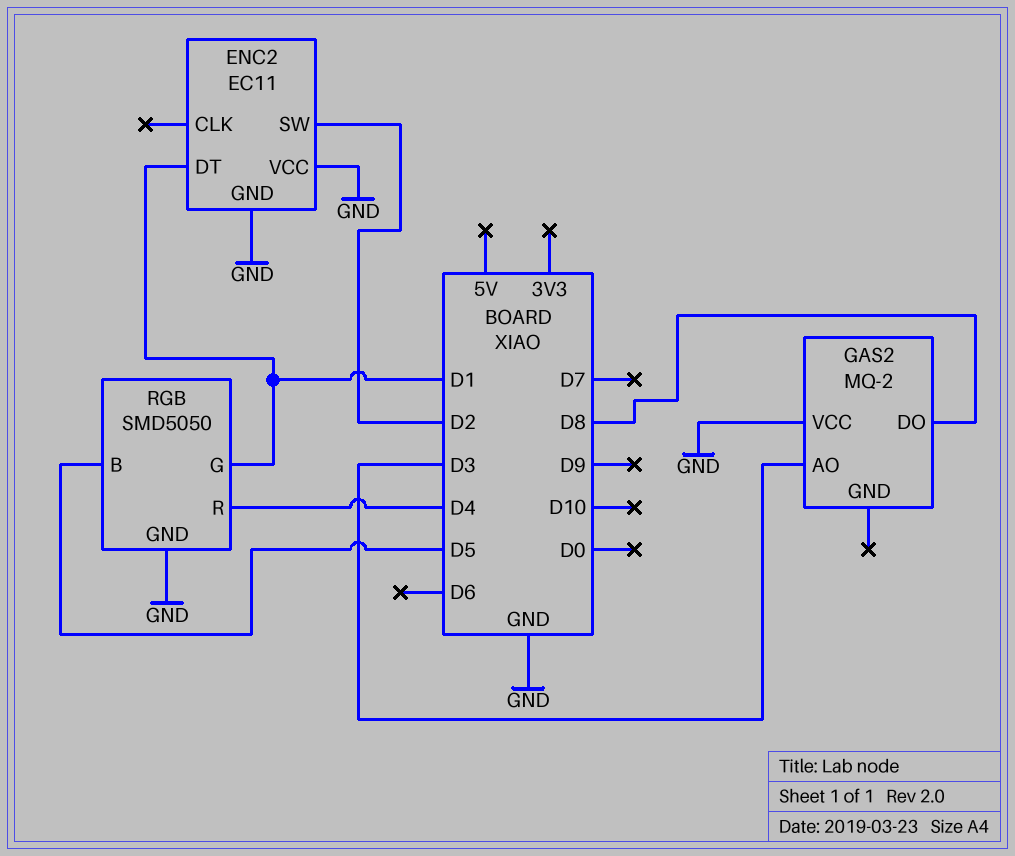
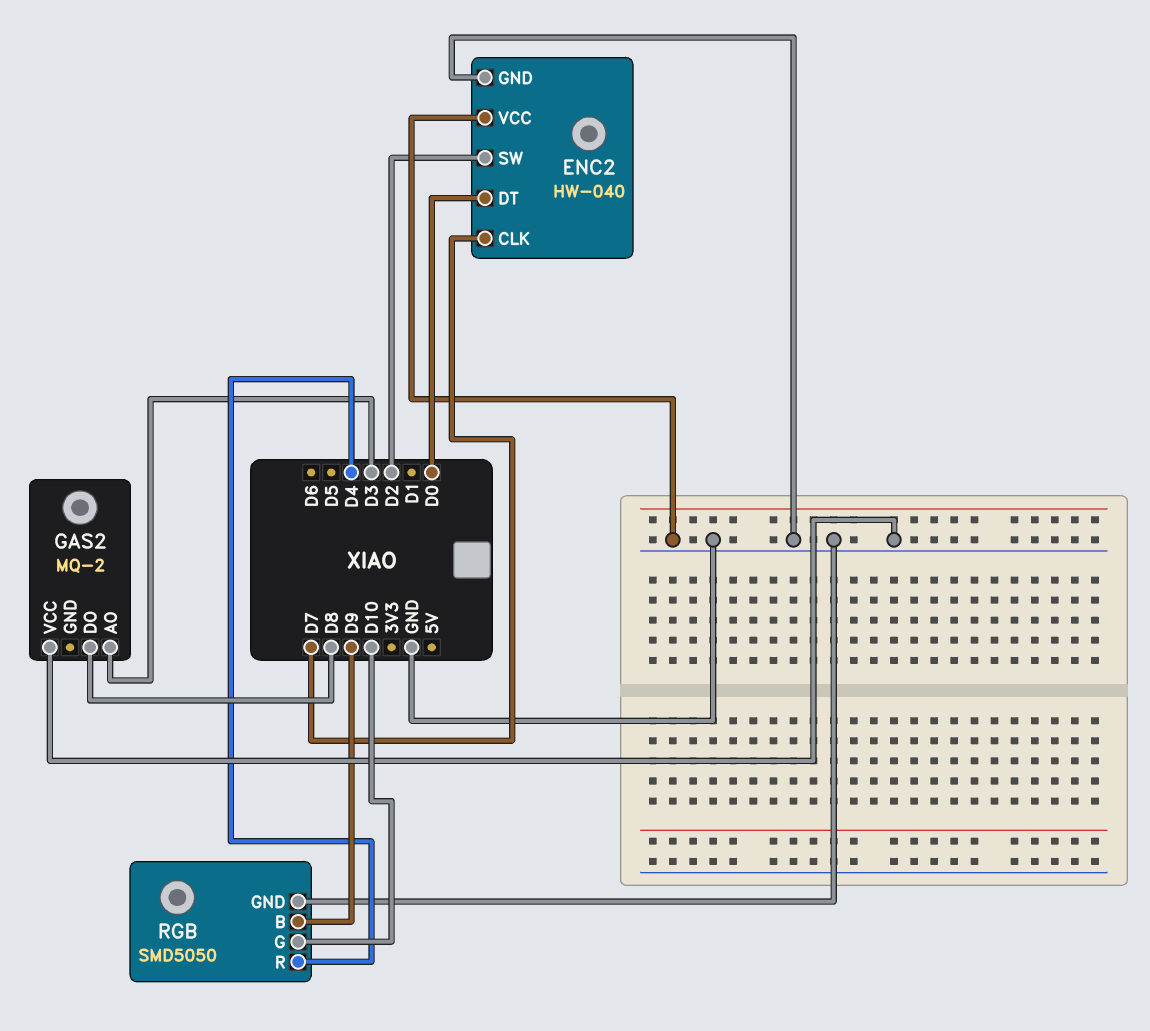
ENC2: EC11 -> HW-040
ENC2 pin CLK: none -> D7
ENC2 pin DT: D1 -> D0
RGB pin B: D5 -> D9
RGB pin G: D1 -> D10

